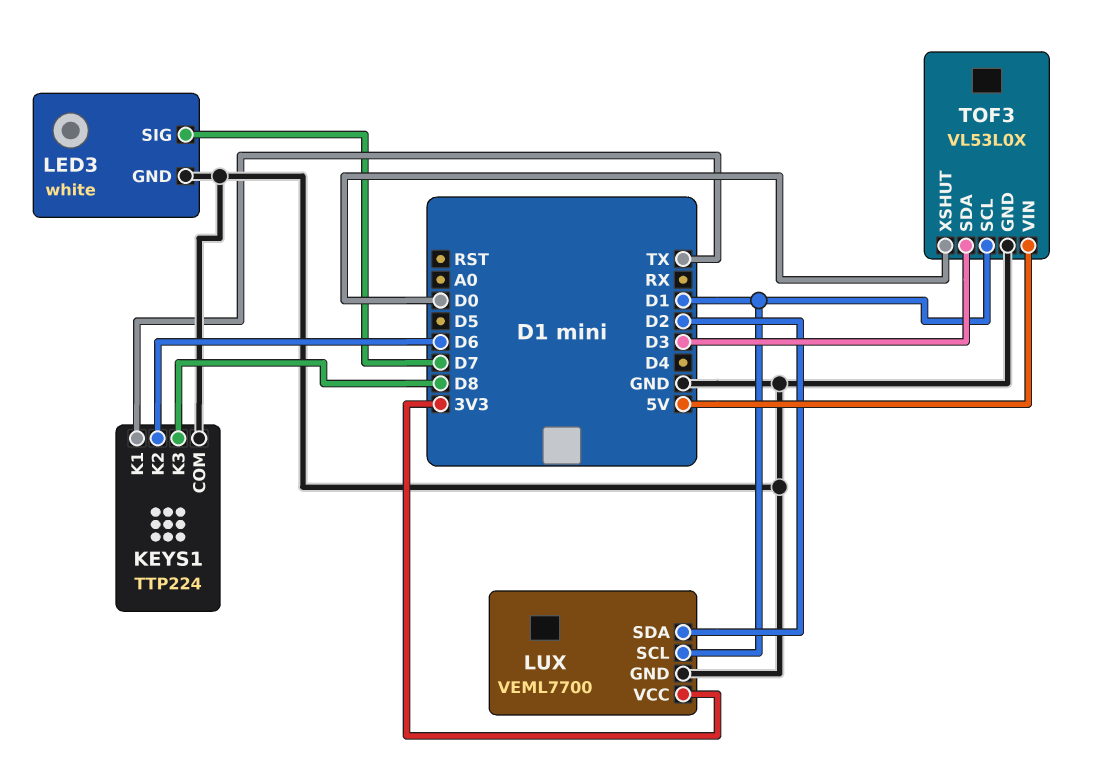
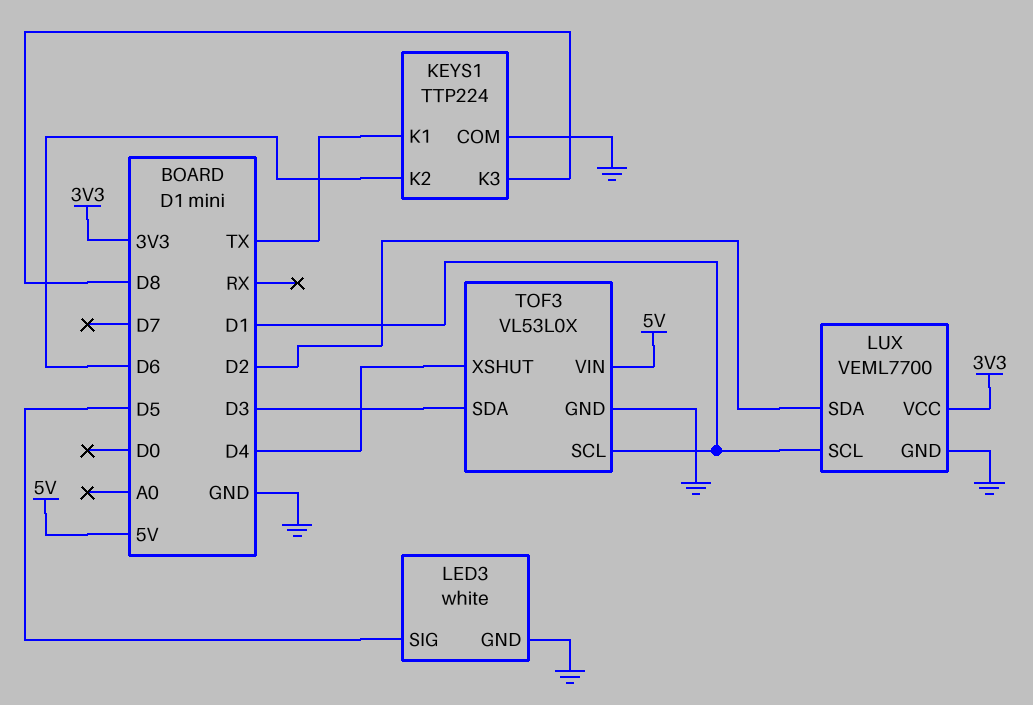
LED3 pin SIG: D7 -> D5
TOF3 pin XSHUT: D0 -> D4

